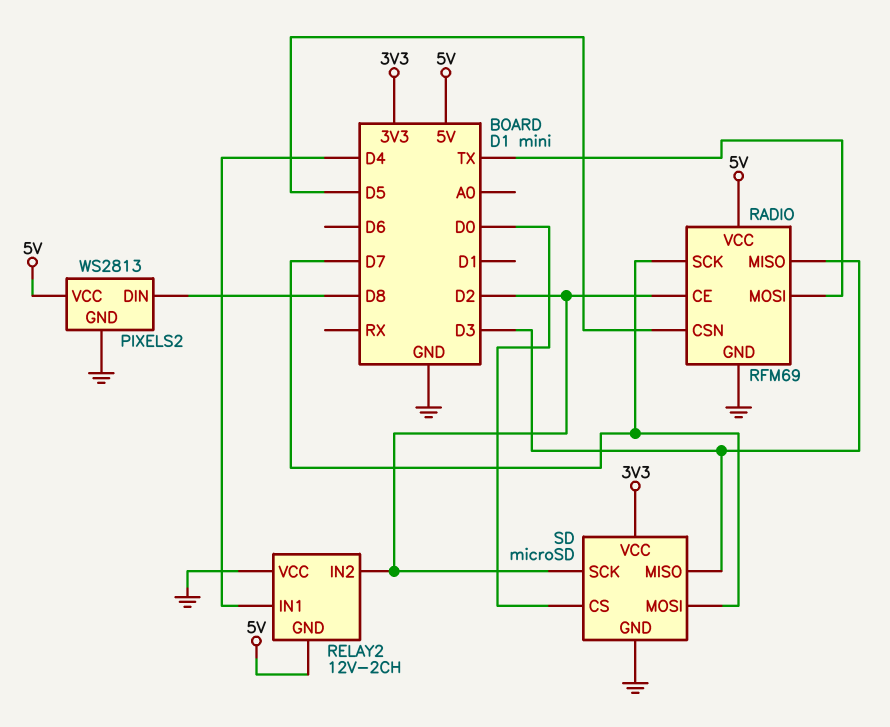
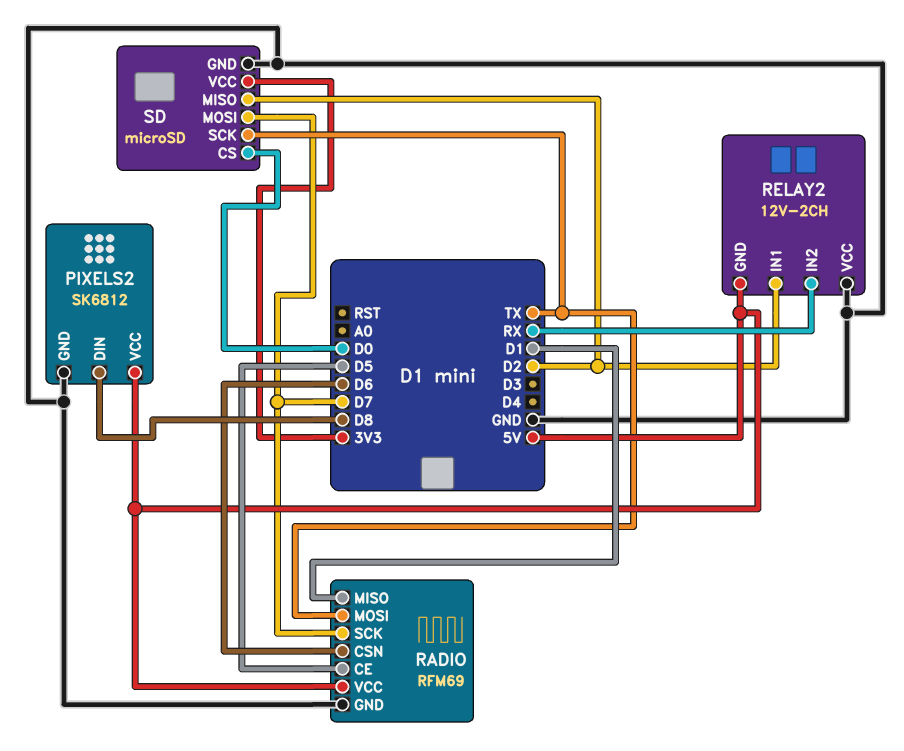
PIXELS2: WS2813 -> SK6812
RADIO pin CE: D2 -> D5
RADIO pin CSN: D5 -> D6
RADIO pin MISO: D3 -> D1
RELAY2 pin IN1: D4 -> D2
RELAY2 pin IN2: D2 -> RX
SD pin MISO: D3 -> D2
SD pin SCK: D2 -> TX

